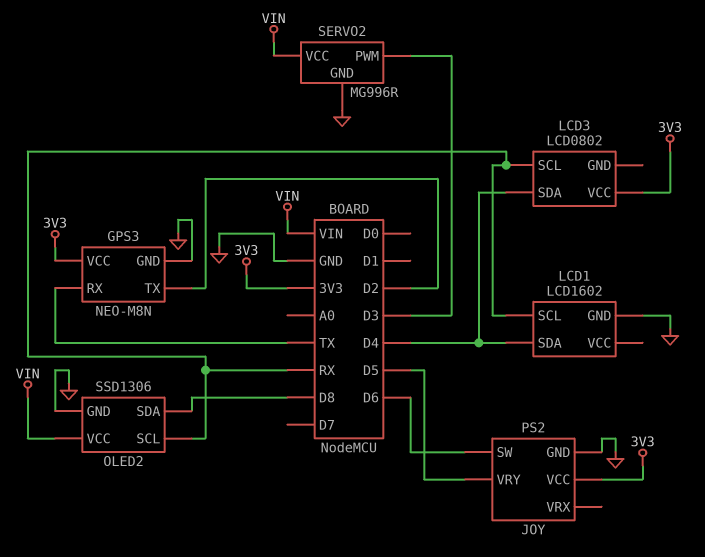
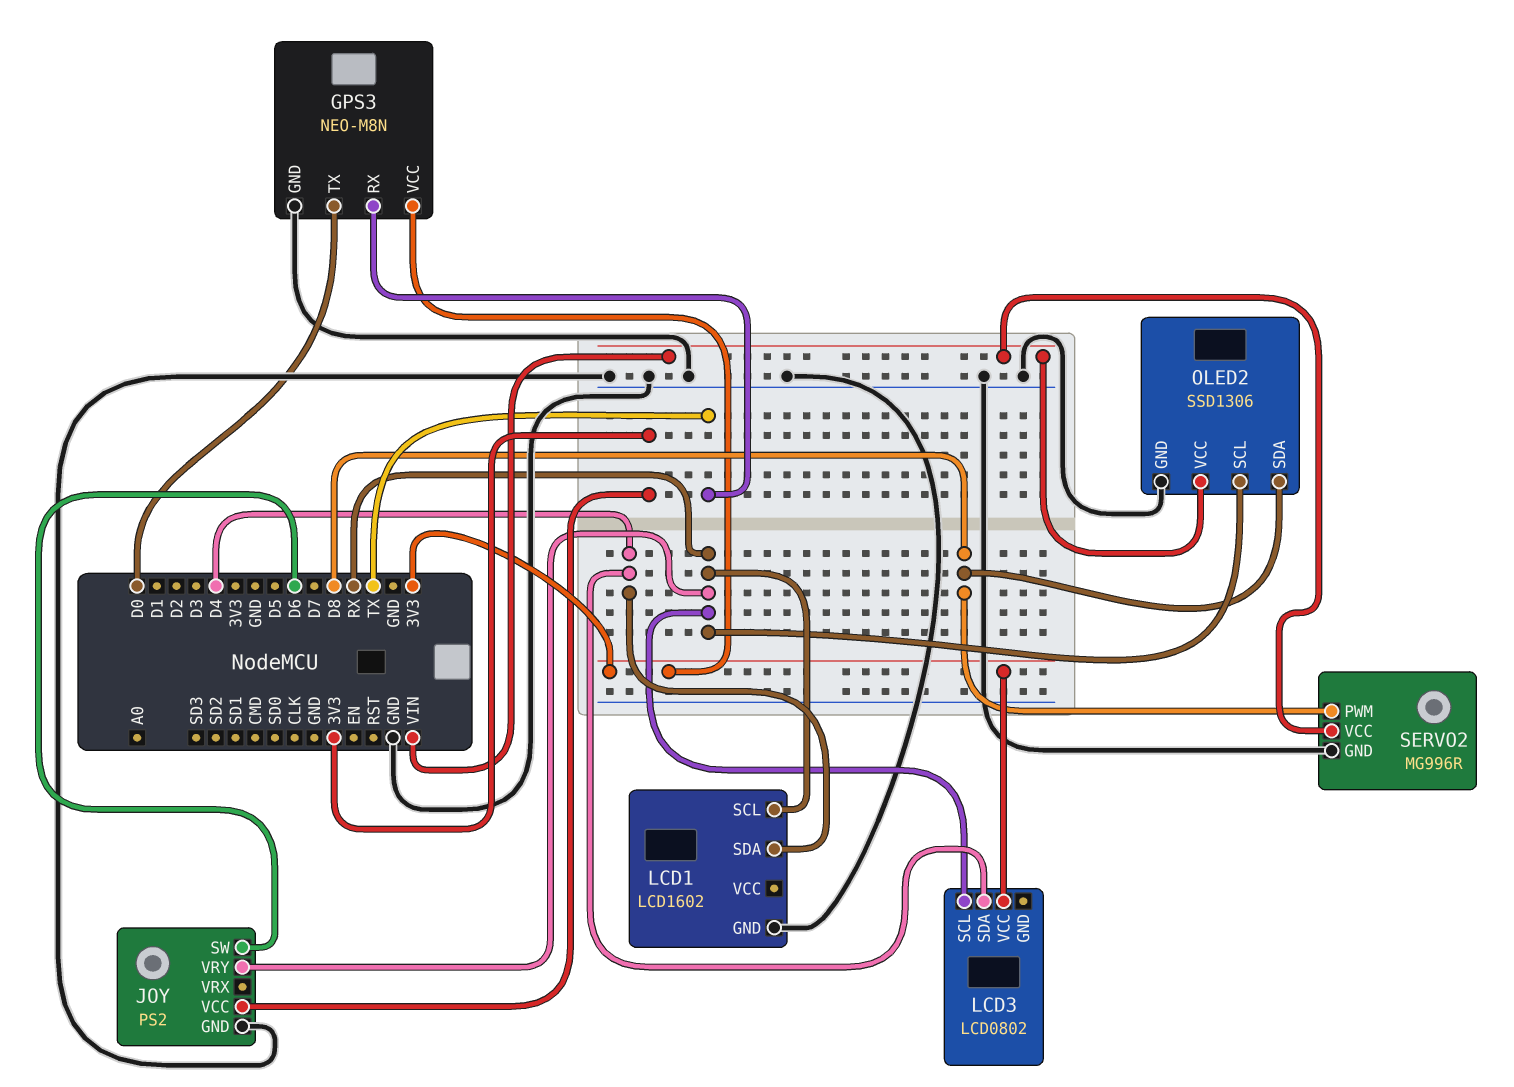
GPS3 pin TX: D2 -> D0
JOY pin VRY: D5 -> RX
SERVO2 pin PWM: D3 -> D8

